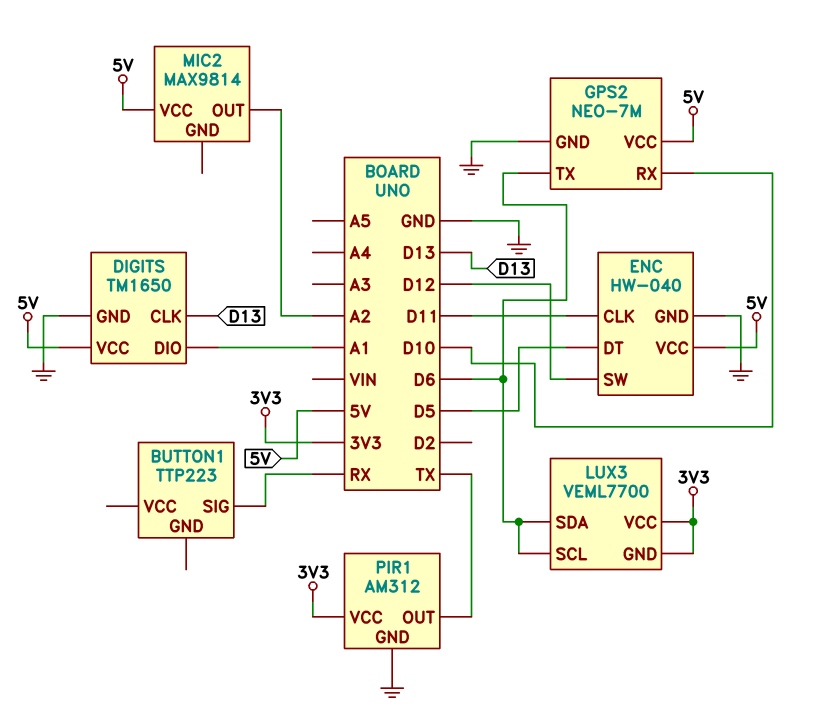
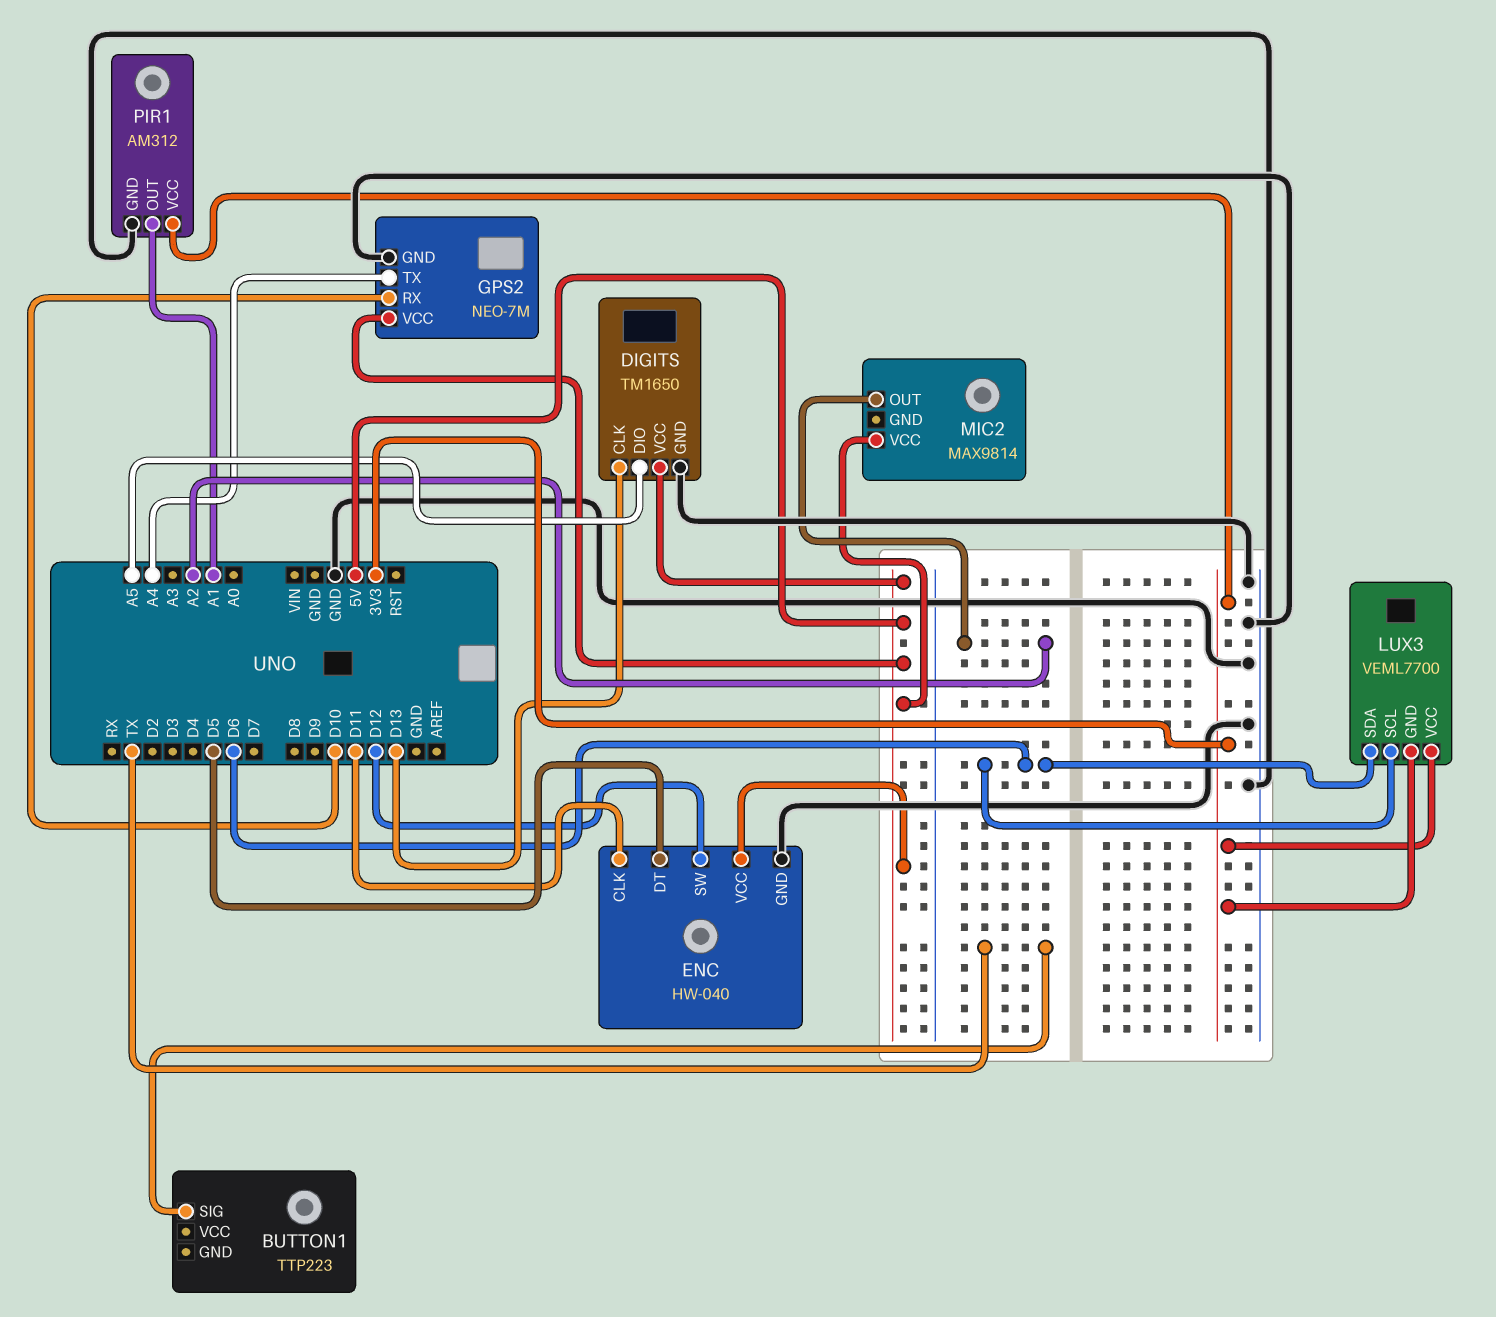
BUTTON1 pin SIG: RX -> TX
DIGITS pin DIO: A1 -> A5
GPS2 pin TX: D6 -> A4
PIR1 pin OUT: TX -> A1

